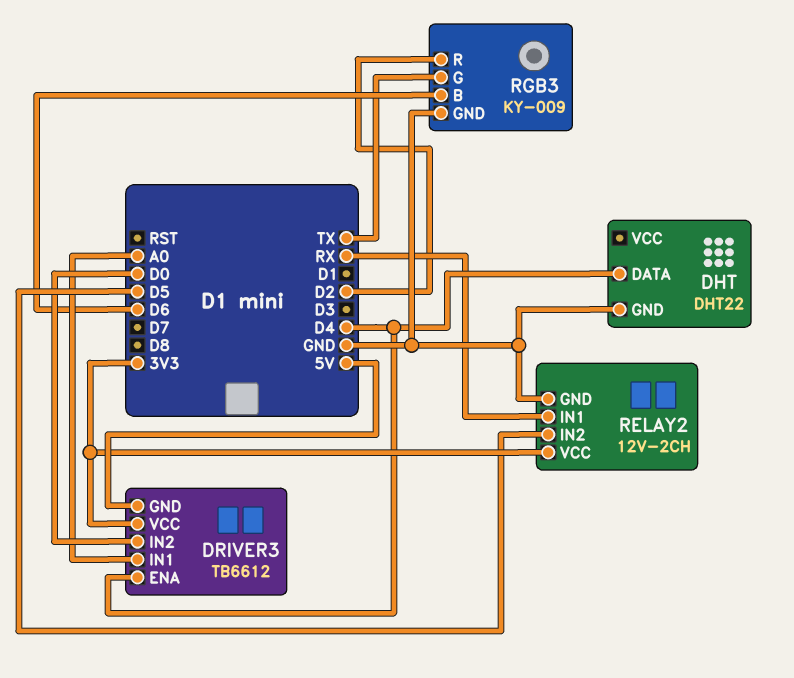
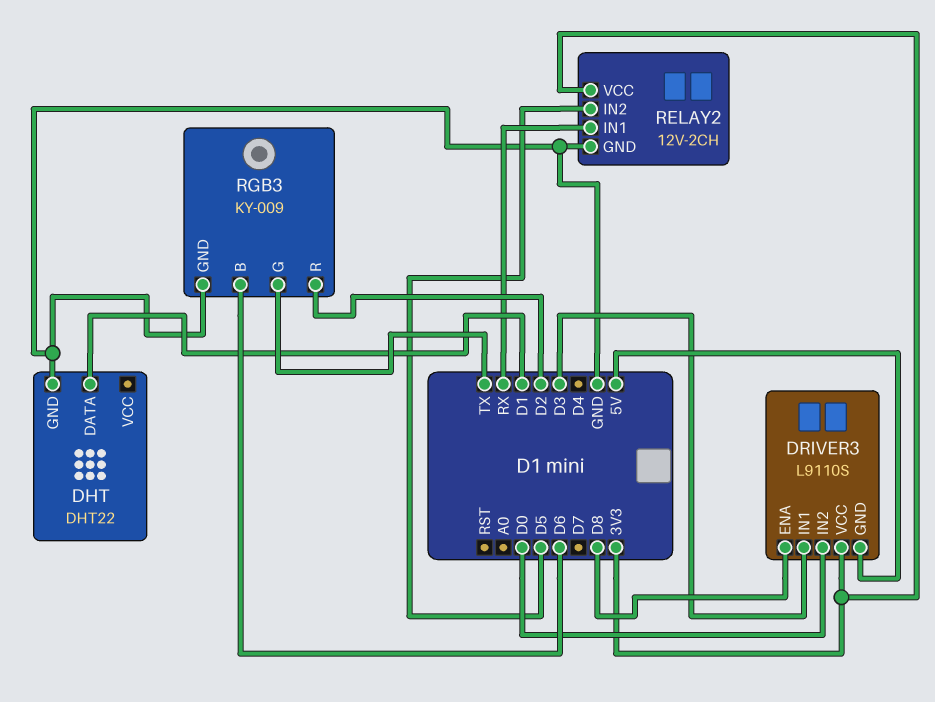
DHT pin DATA: D4 -> D1
DRIVER3: TB6612 -> L9110S
DRIVER3 pin ENA: D4 -> D8
DRIVER3 pin IN1: A0 -> D3

